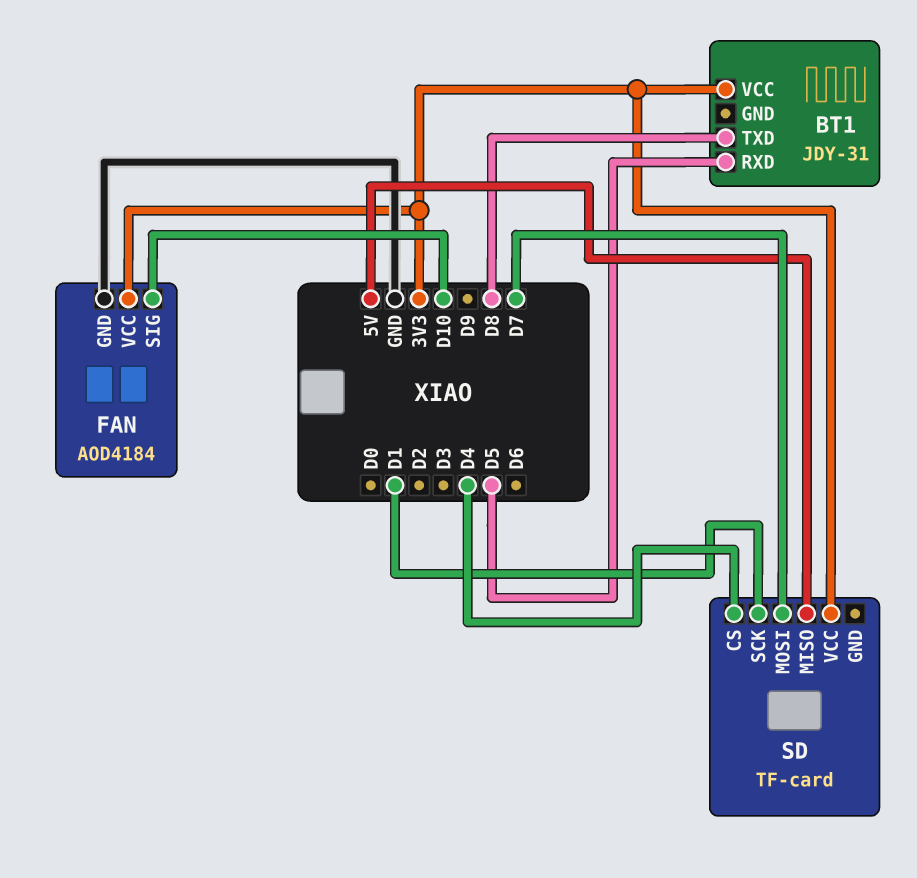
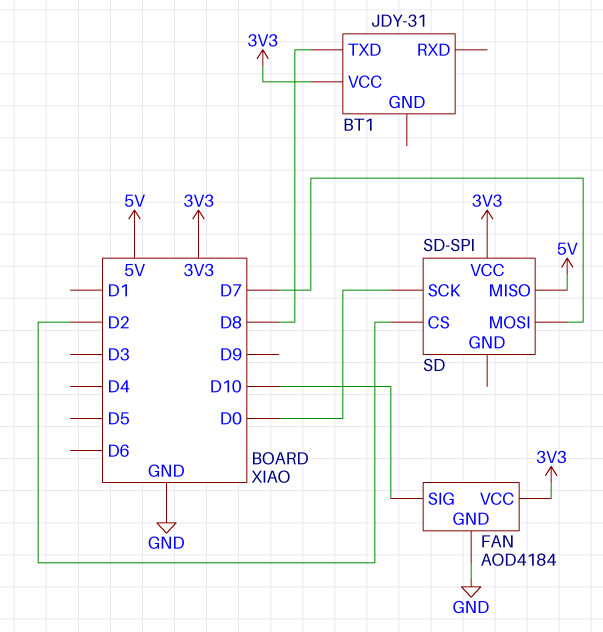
BT1 pin RXD: D5 -> none
SD: TF-card -> SD-SPI
SD pin CS: D4 -> D2
SD pin SCK: D1 -> D0

